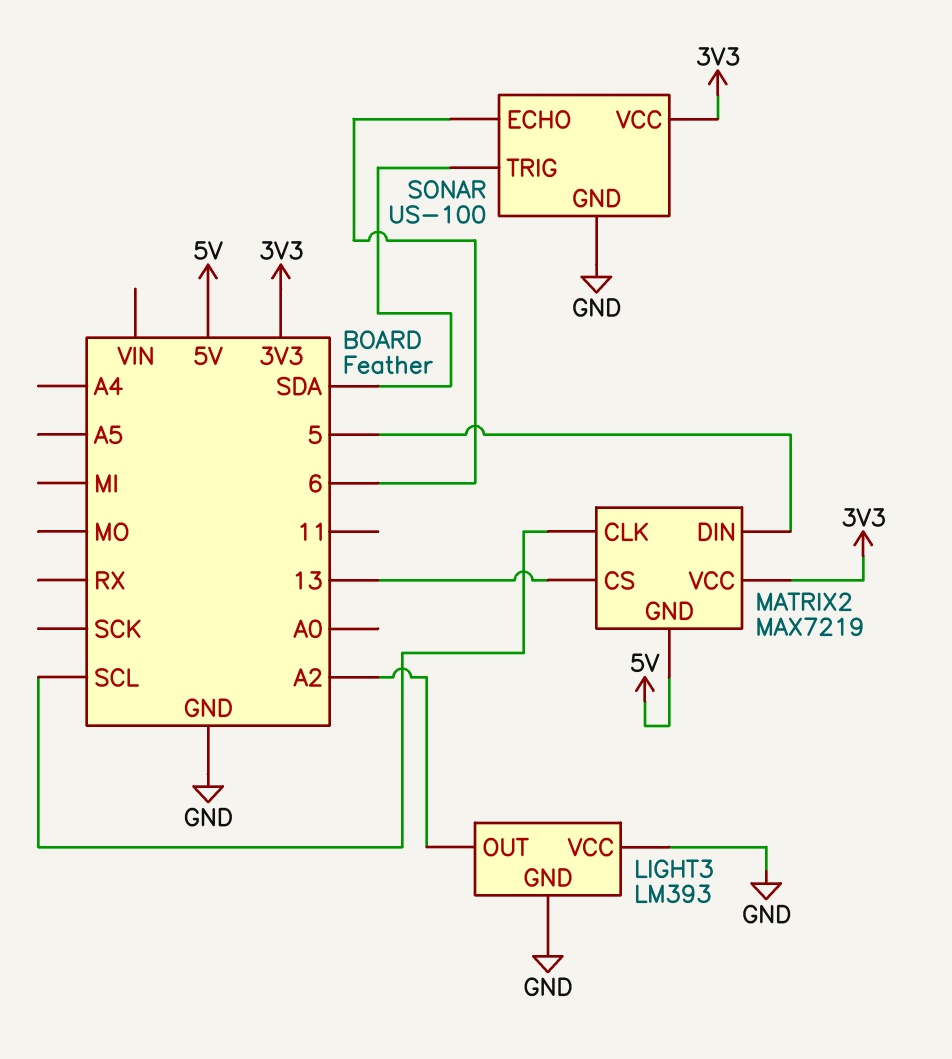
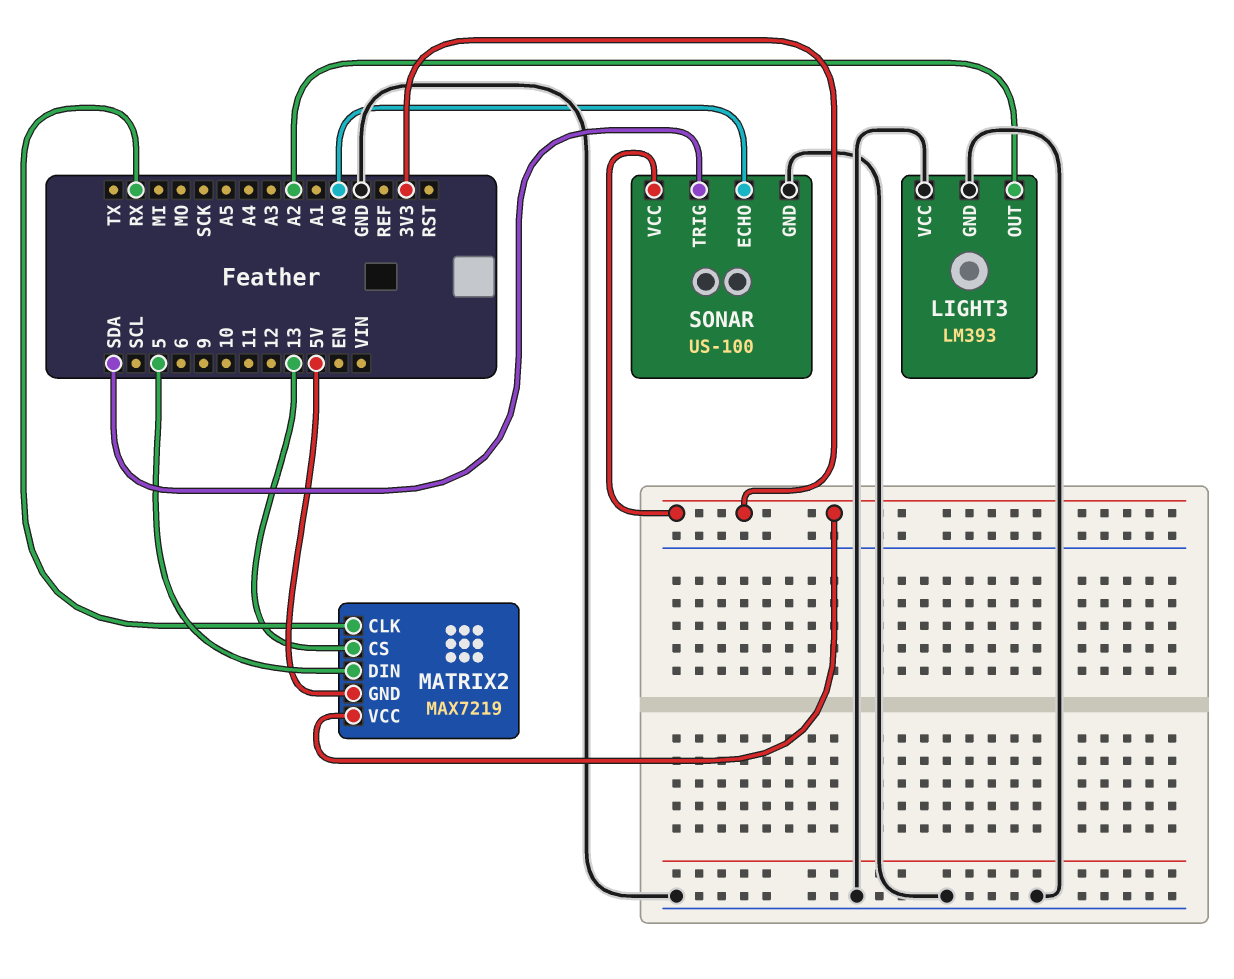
MATRIX2 pin CLK: SCL -> RX
SONAR pin ECHO: 6 -> A0

